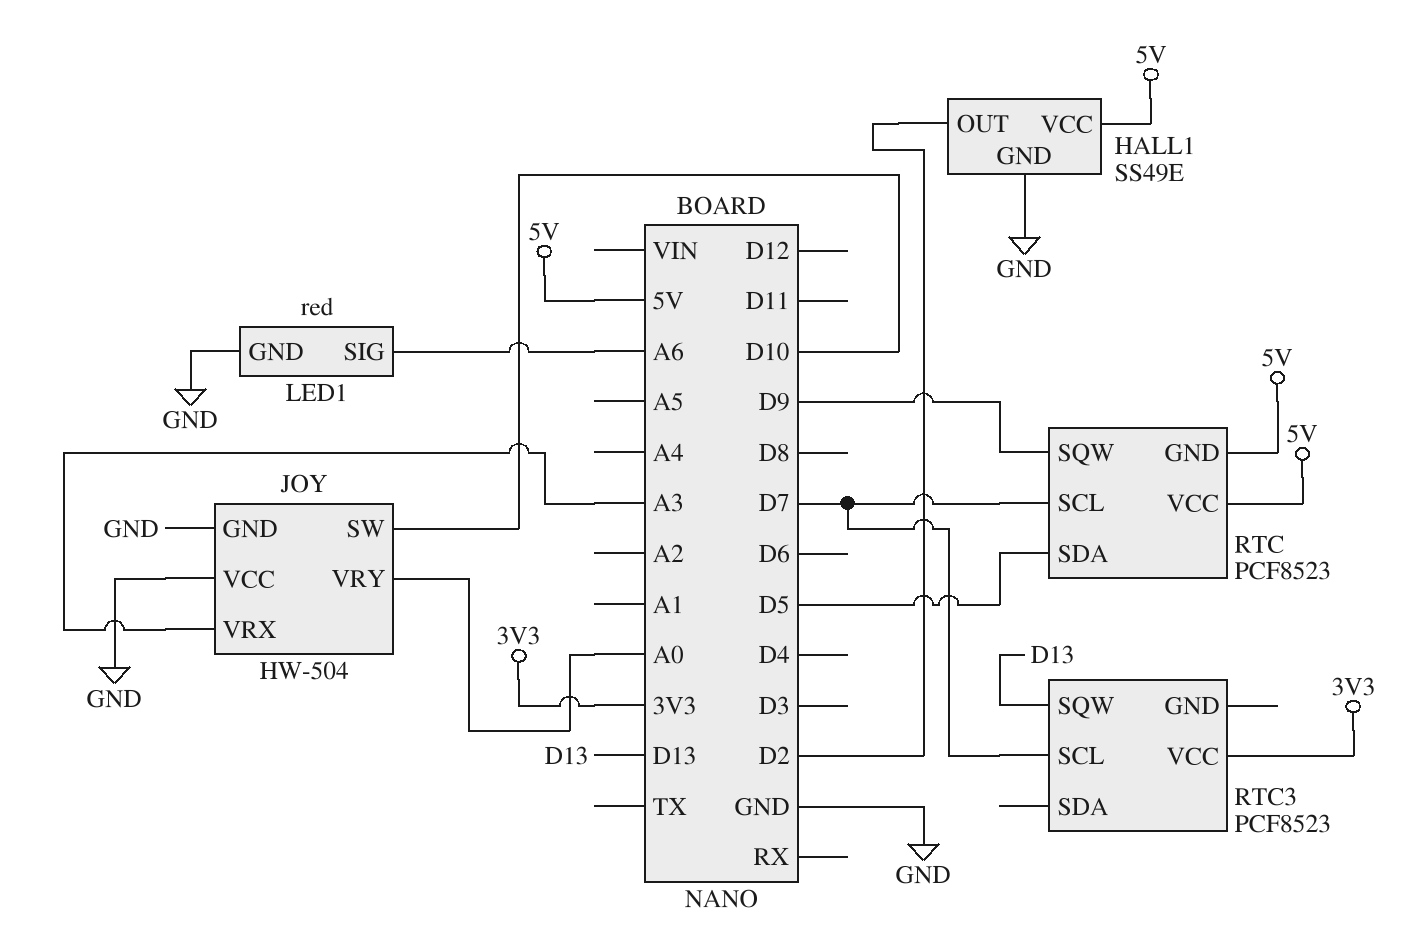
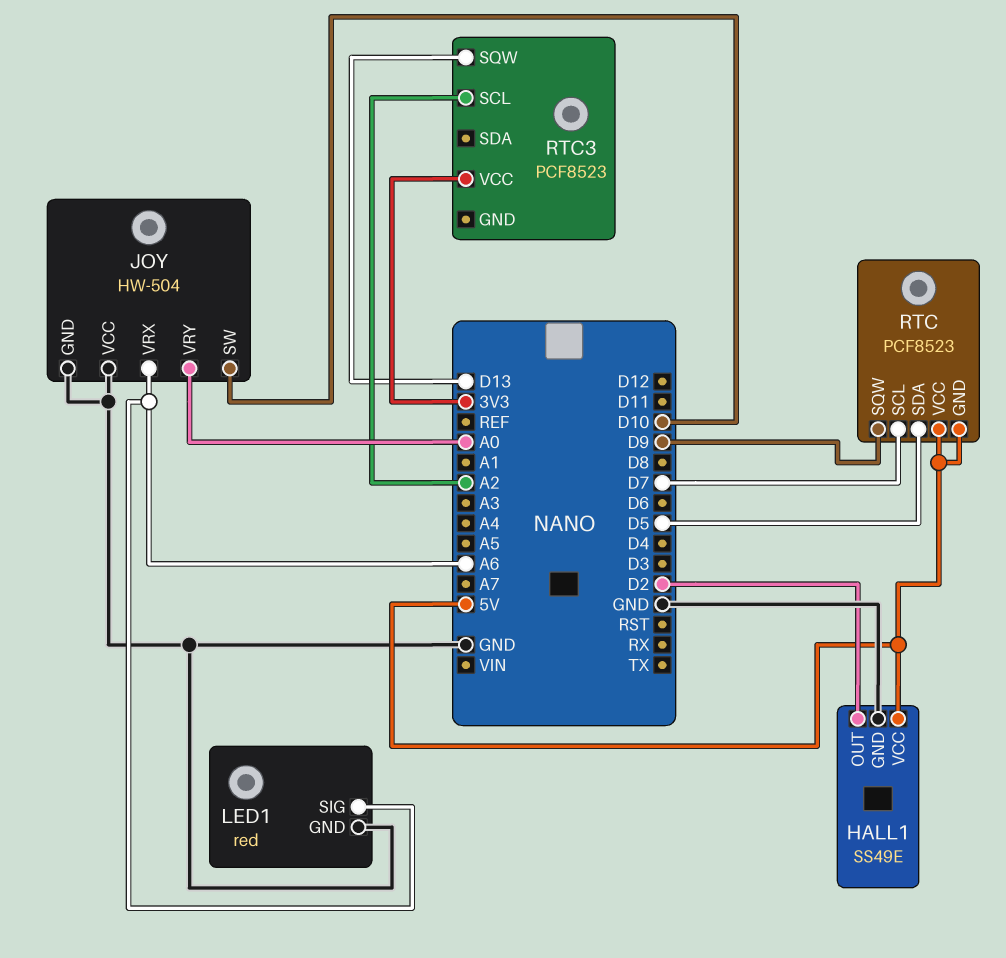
JOY pin VRX: A3 -> A6
RTC3 pin SCL: D7 -> A2

